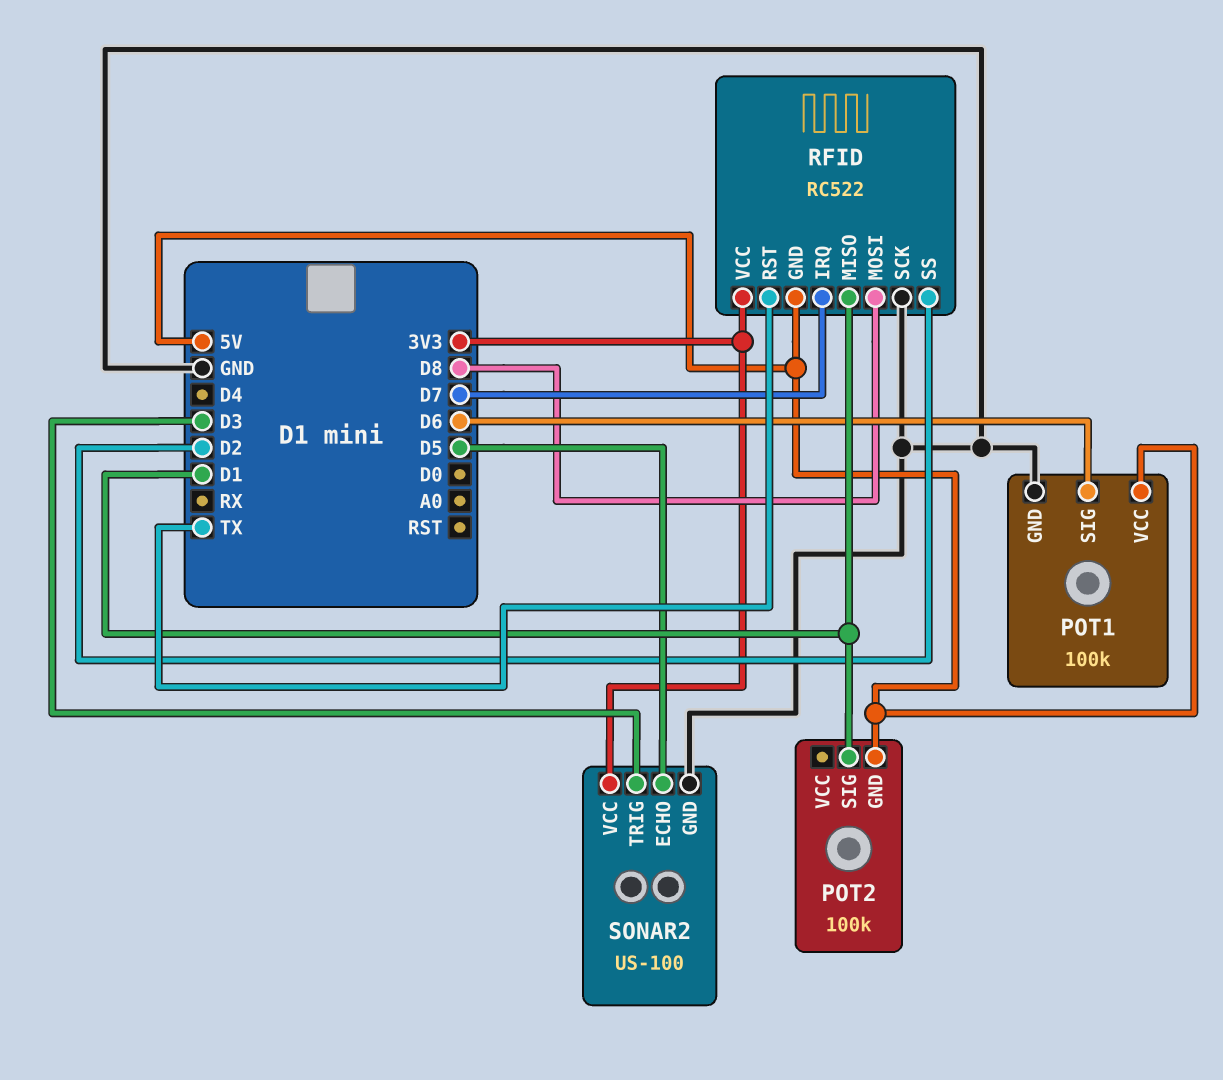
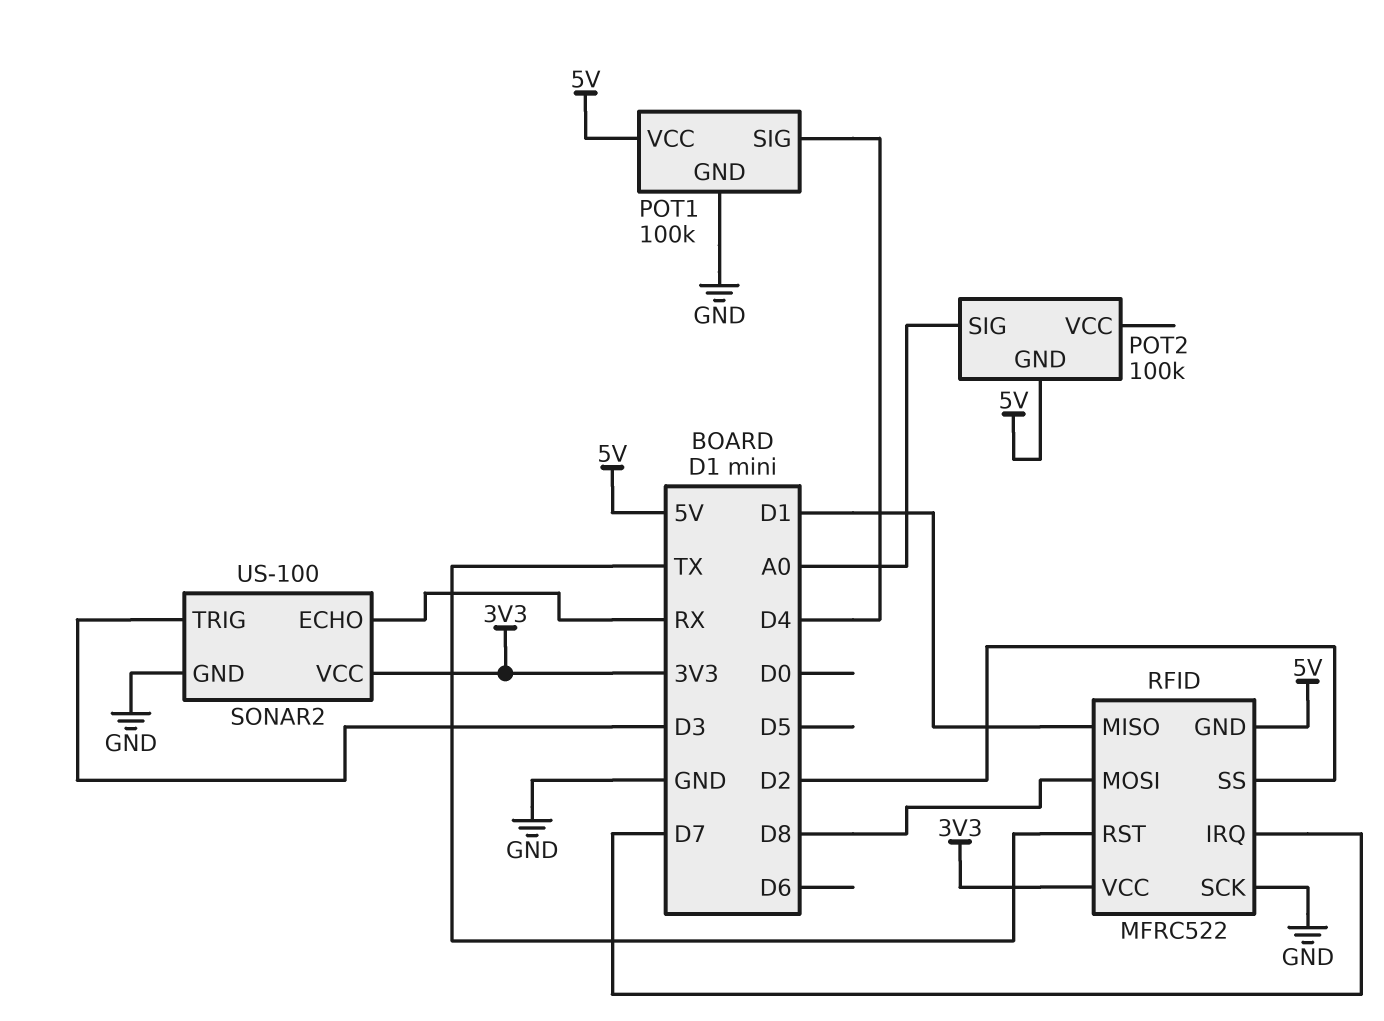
POT1 pin SIG: D6 -> D4
POT2 pin SIG: D1 -> A0
RFID: RC522 -> MFRC522
SONAR2 pin ECHO: D5 -> RX

